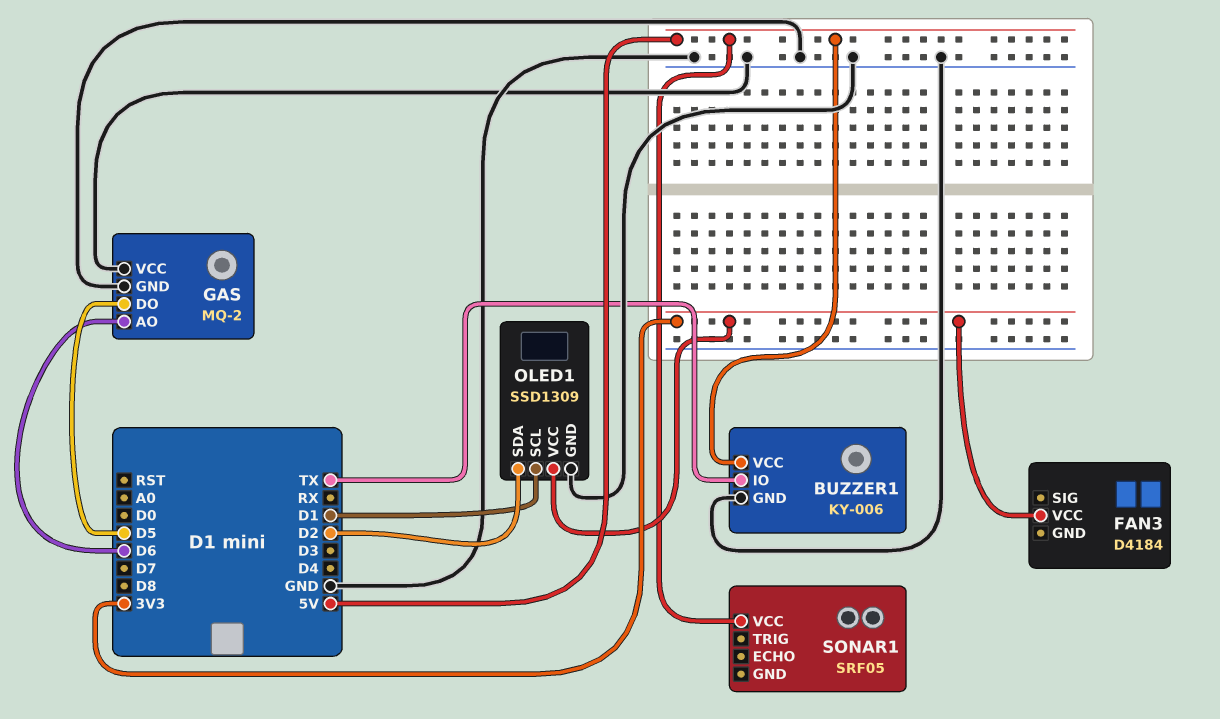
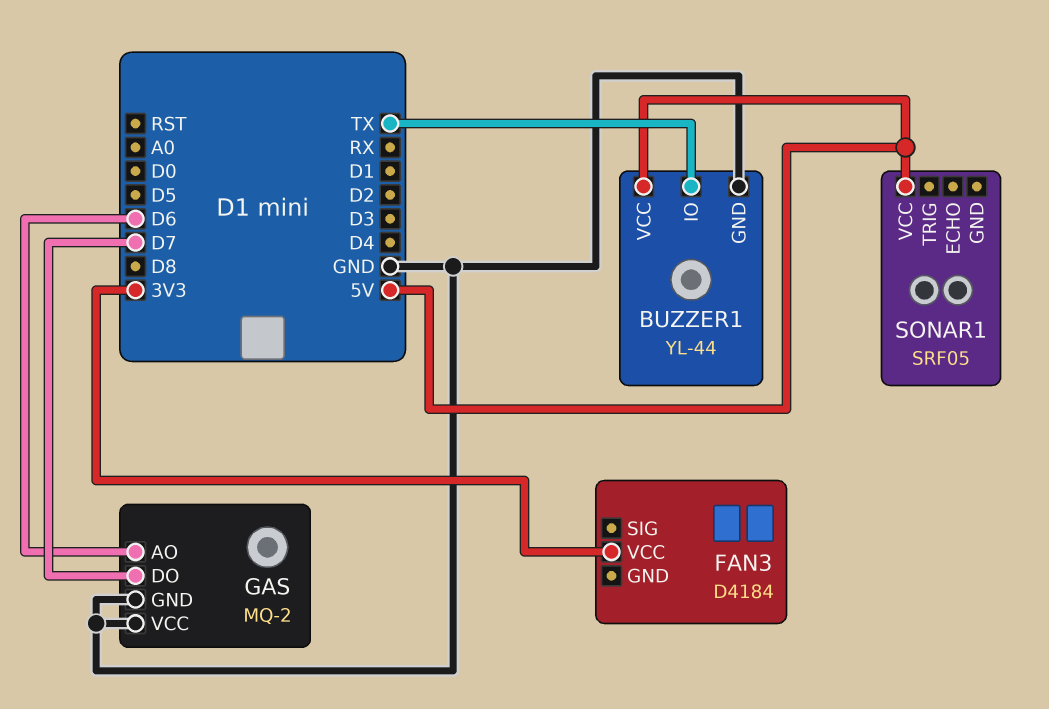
BUZZER1: KY-006 -> YL-44
GAS pin DO: D5 -> D7
OLED1: SSD1309 -> none
OLED1 pin GND: GND -> none
OLED1 pin SCL: D1 -> none
OLED1 pin SDA: D2 -> none
OLED1 pin VCC: 3V3 -> none

